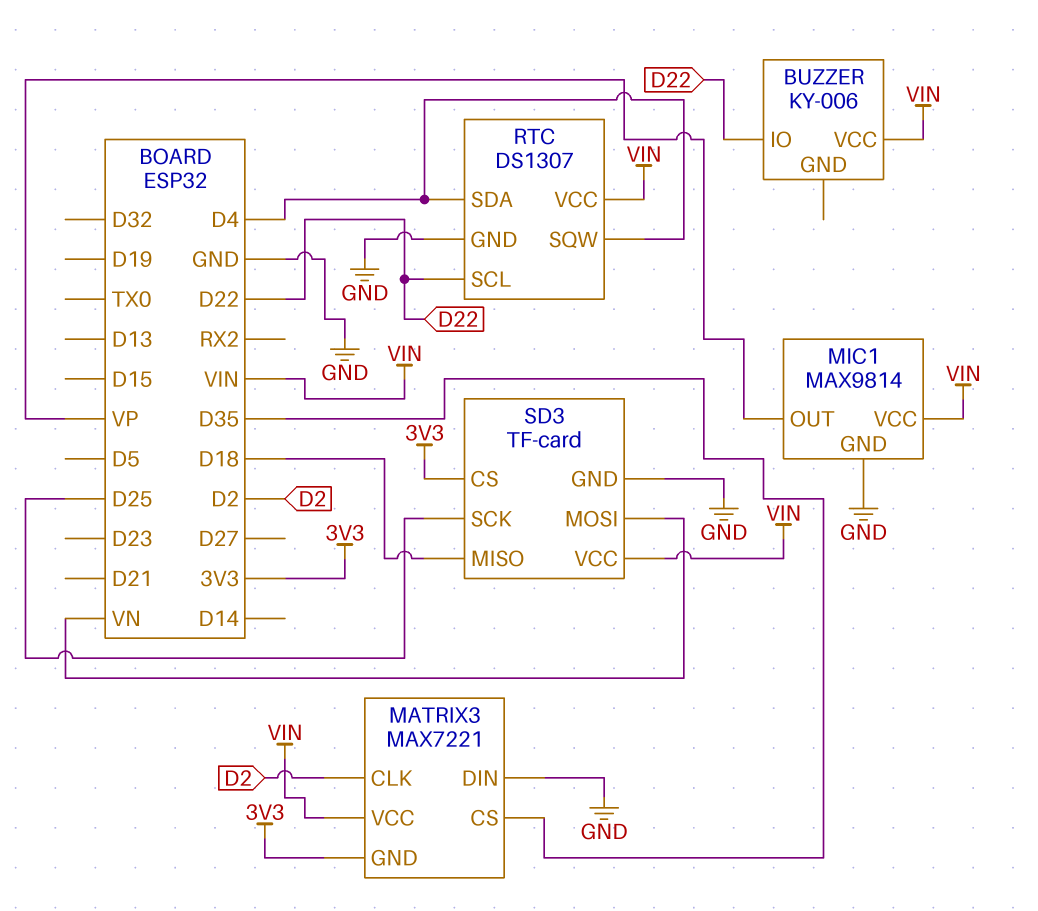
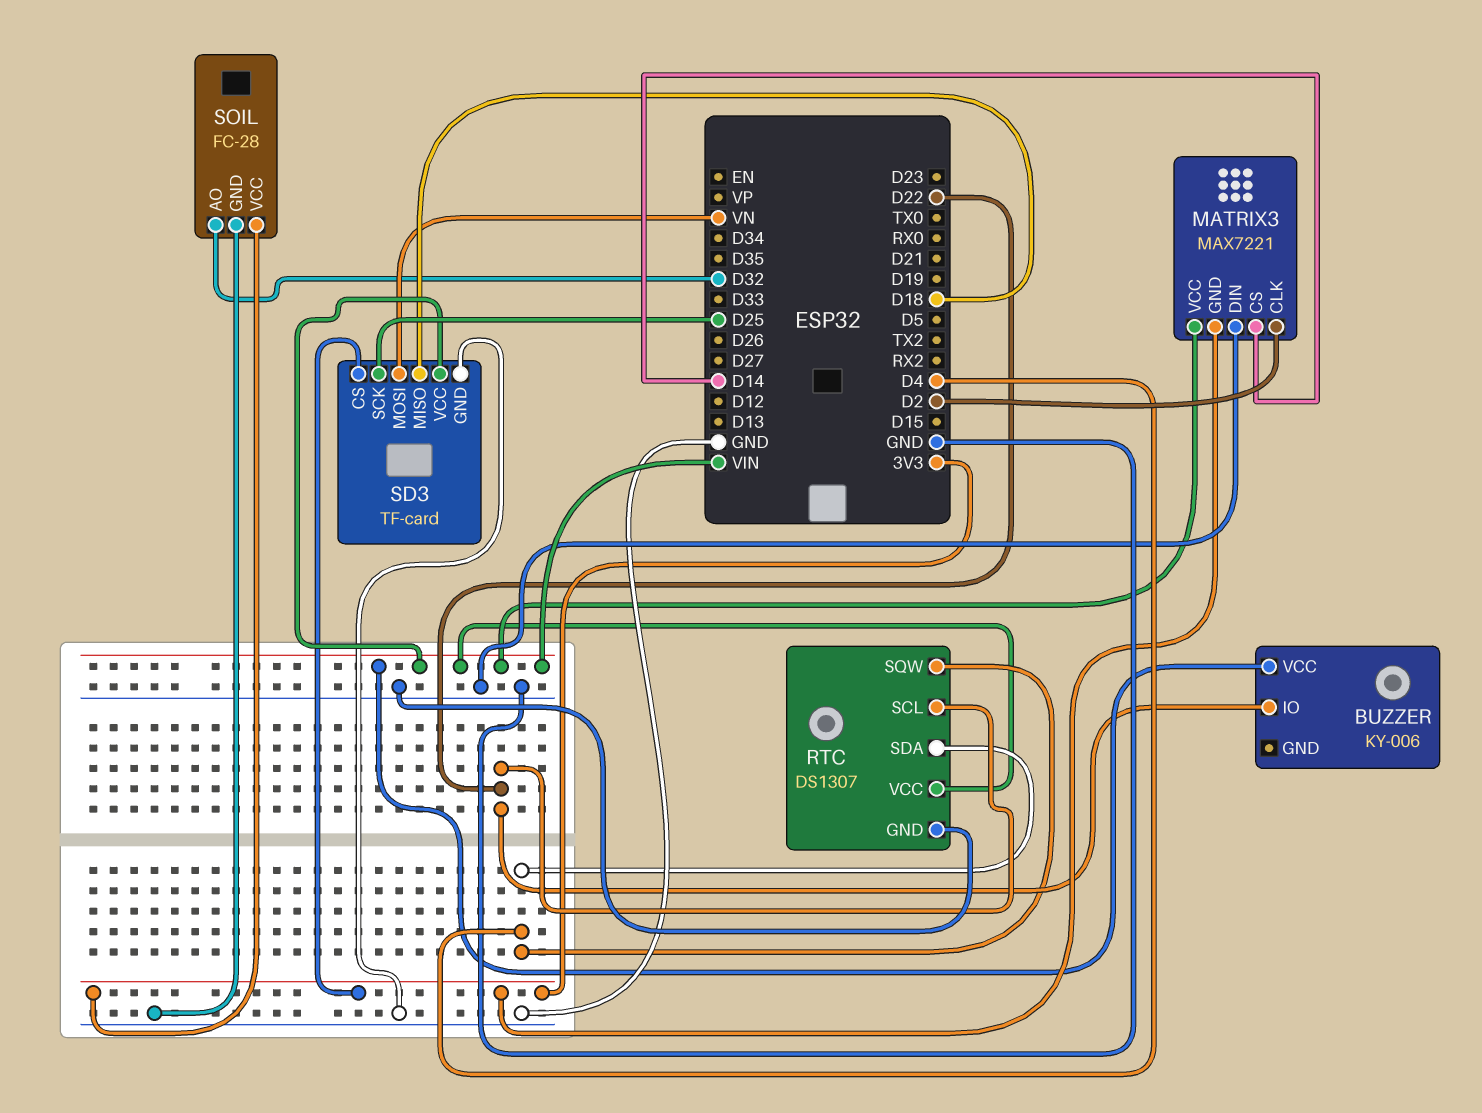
MATRIX3 pin CS: D35 -> D14
MIC1: MAX9814 -> none
MIC1 pin GND: GND -> none
MIC1 pin OUT: VP -> none
MIC1 pin VCC: VIN -> none
SOIL: none -> FC-28
SOIL pin AO: none -> D32
SOIL pin GND: none -> GND
SOIL pin VCC: none -> 3V3

